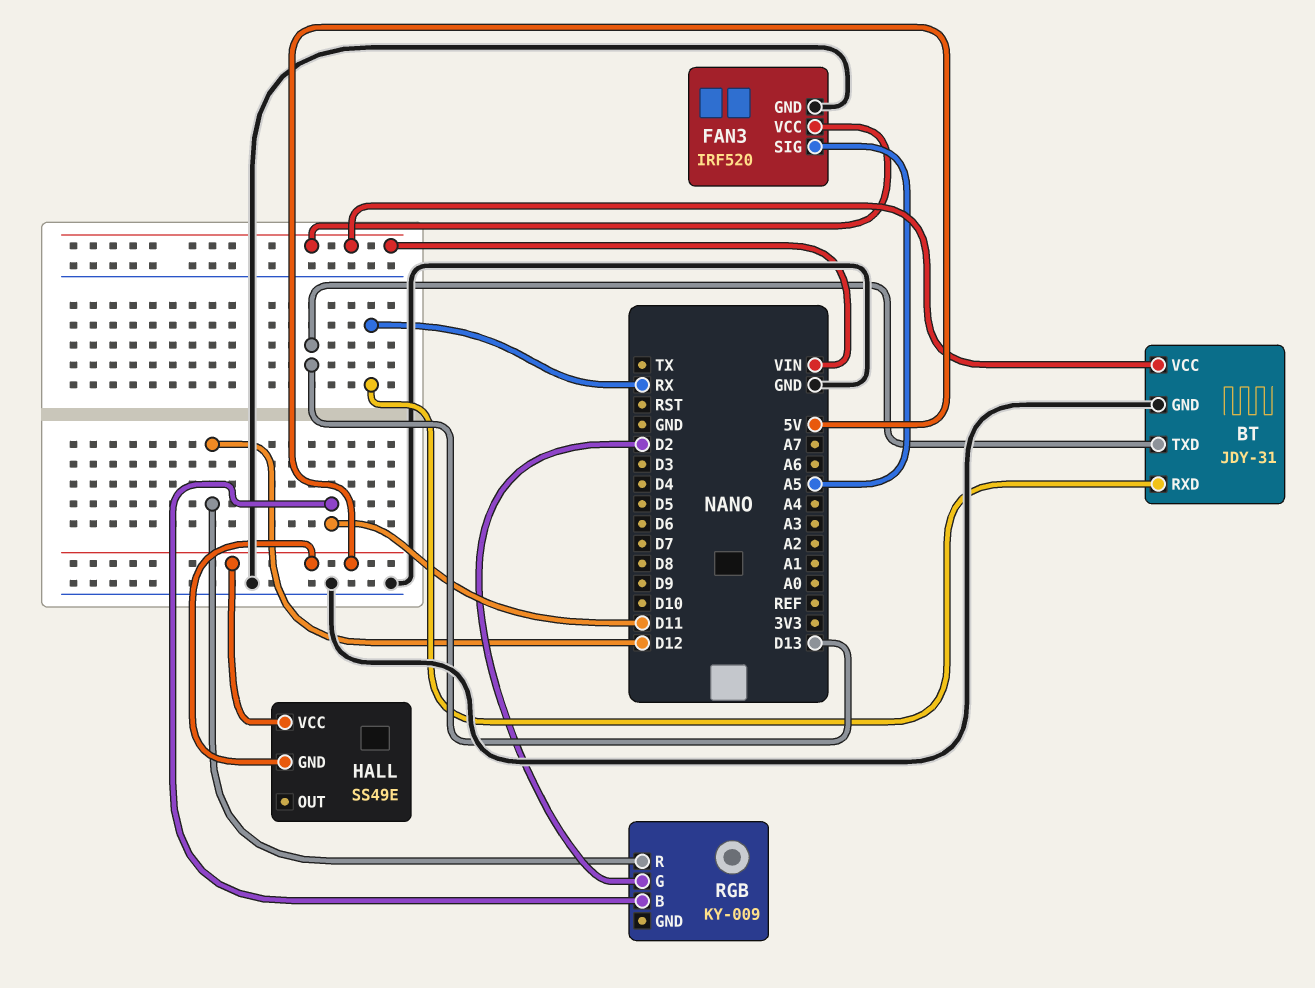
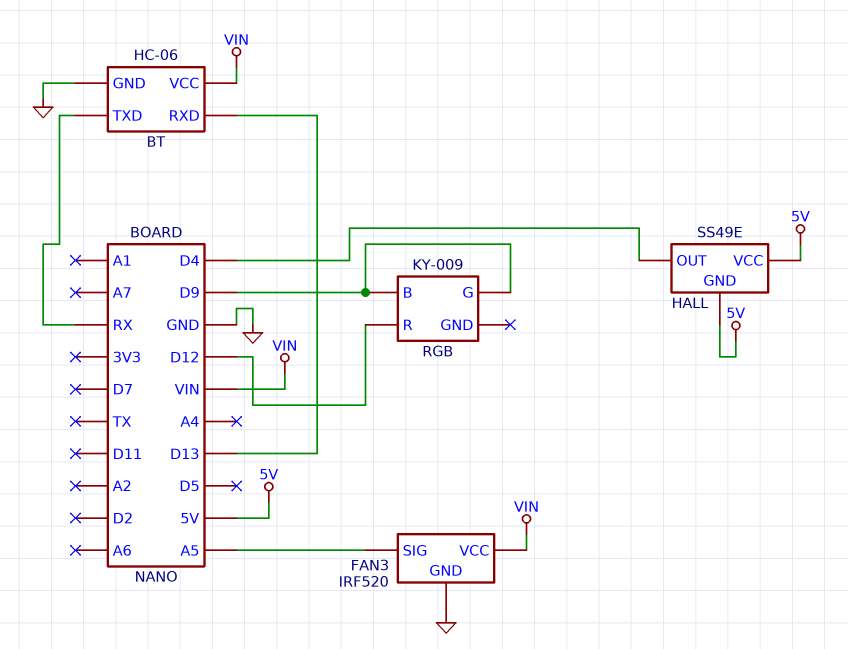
BT: JDY-31 -> HC-06
BT pin RXD: RX -> D13
BT pin TXD: D13 -> RX
HALL pin OUT: none -> D4
RGB pin B: D11 -> D9
RGB pin G: D2 -> D9

